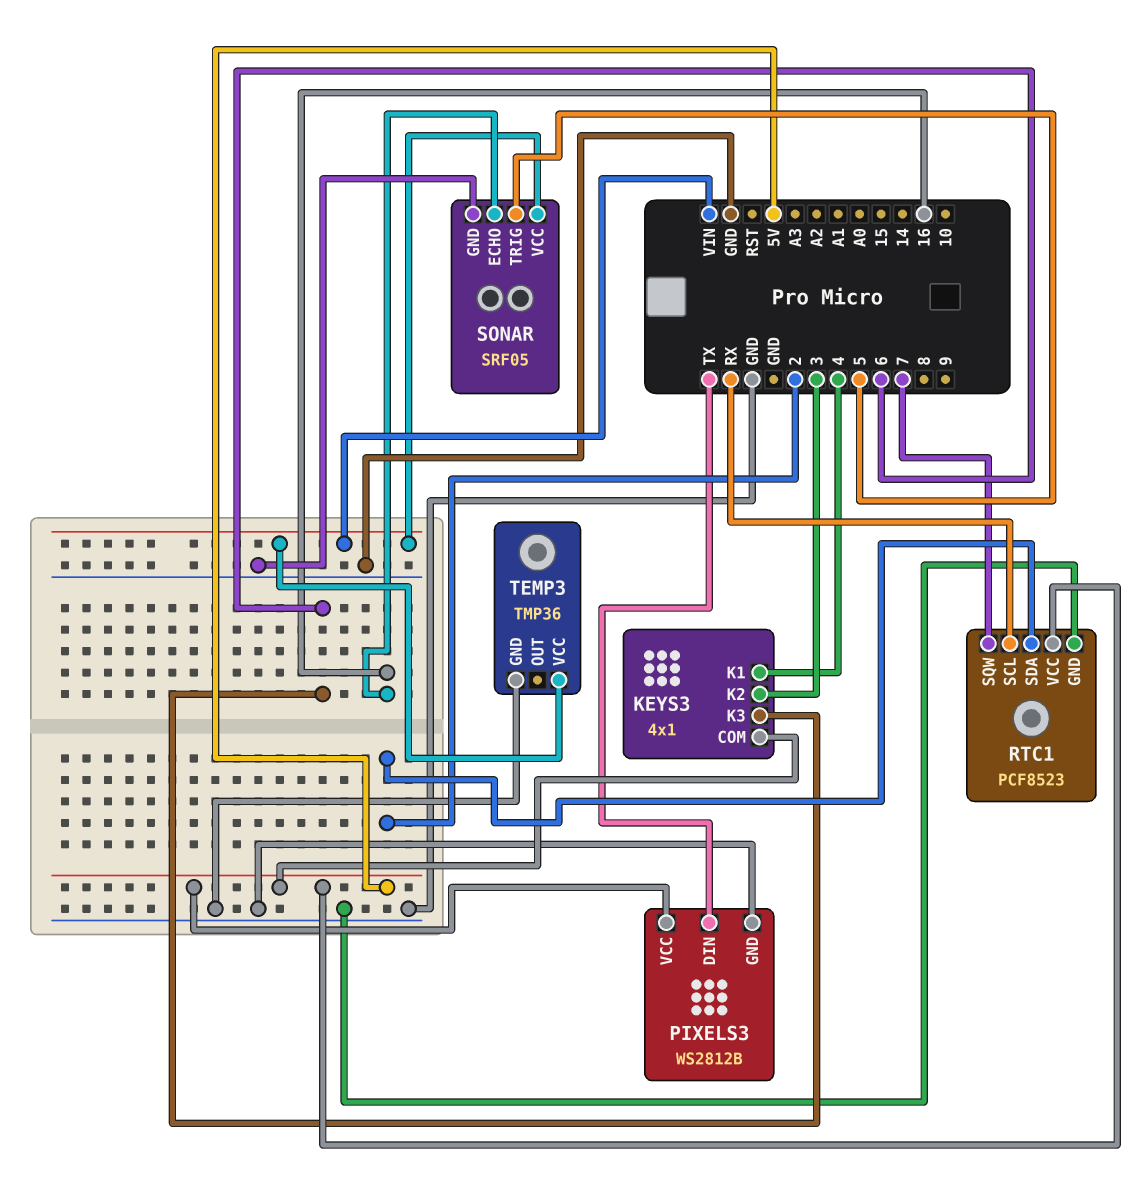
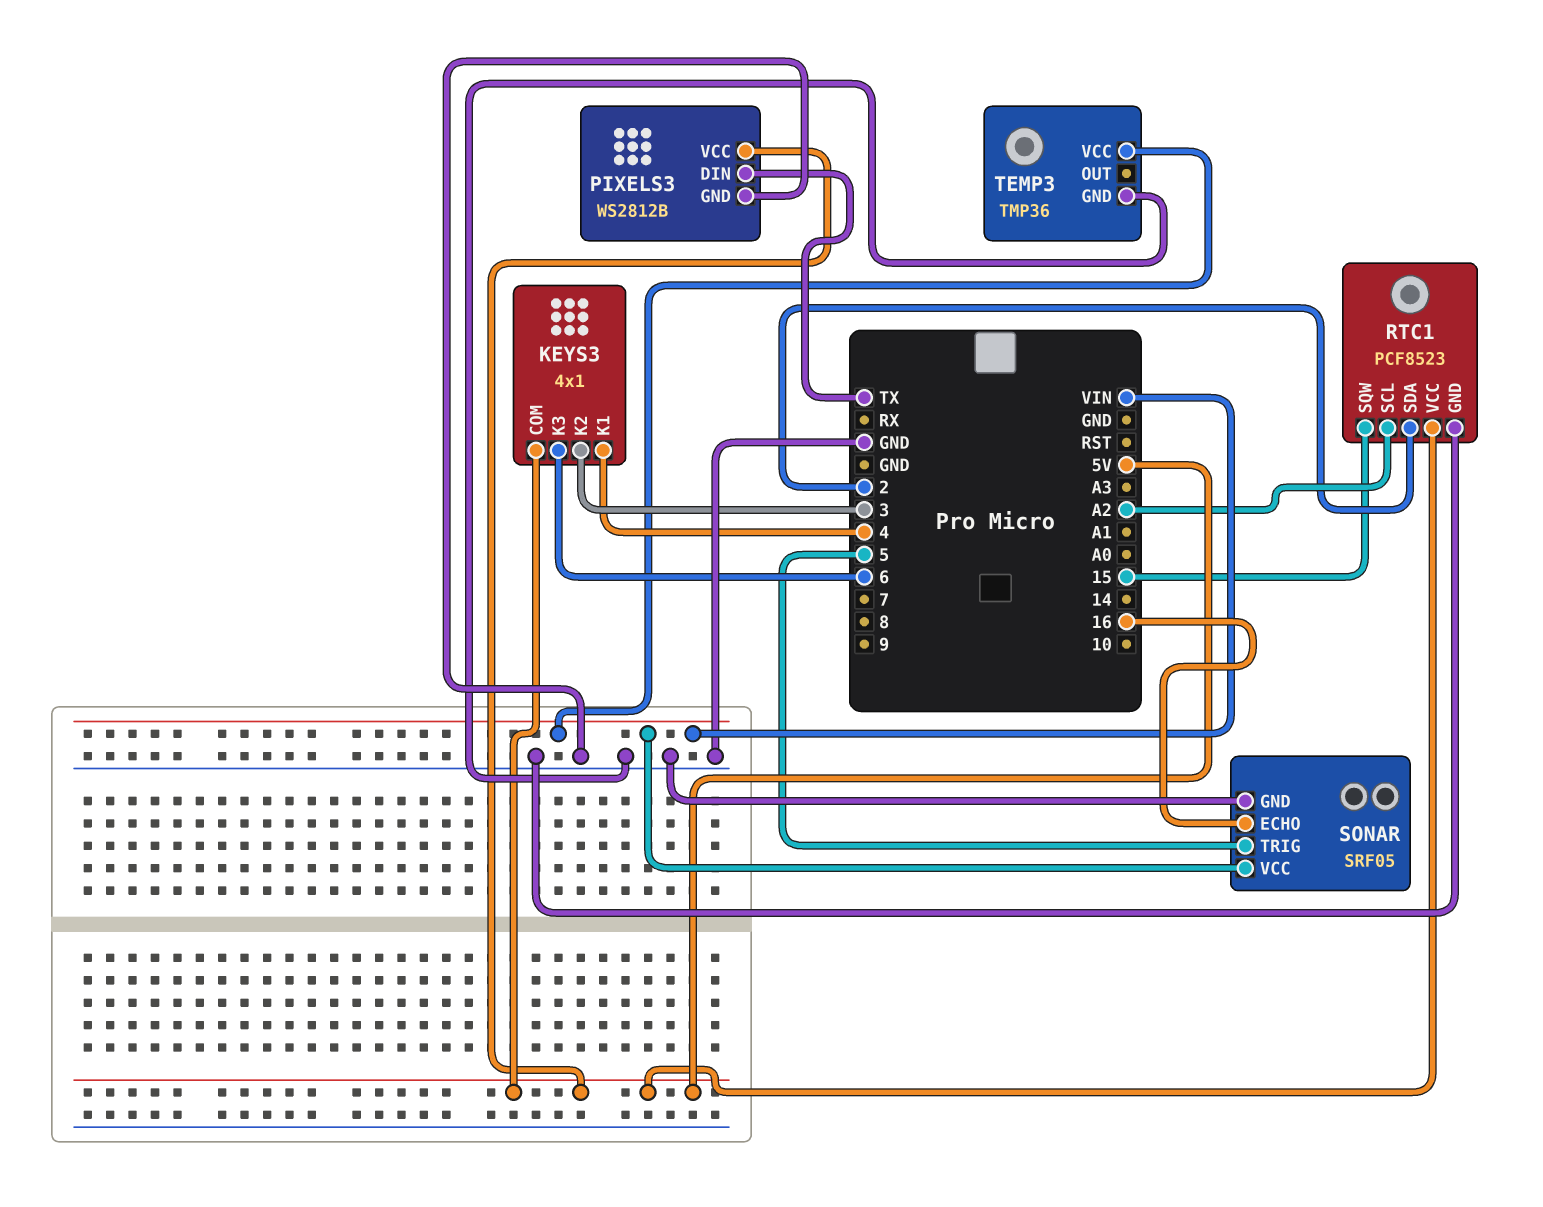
RTC1 pin SCL: RX -> A2
RTC1 pin SQW: 7 -> 15

